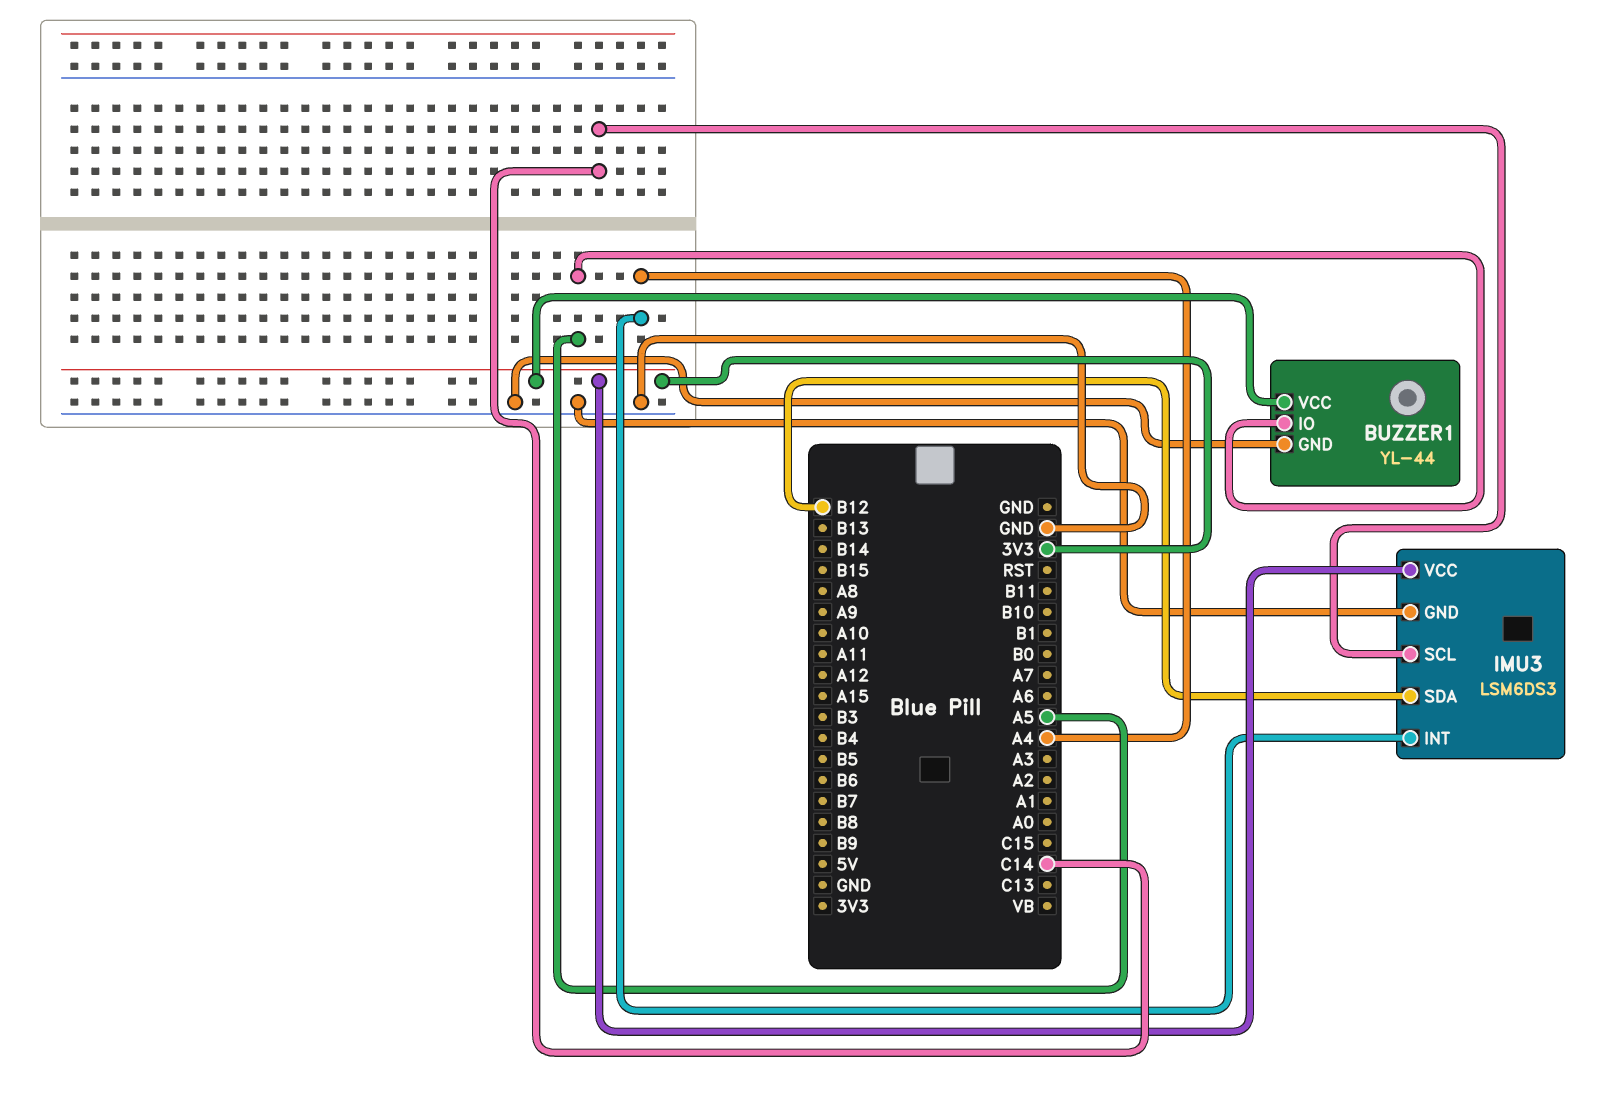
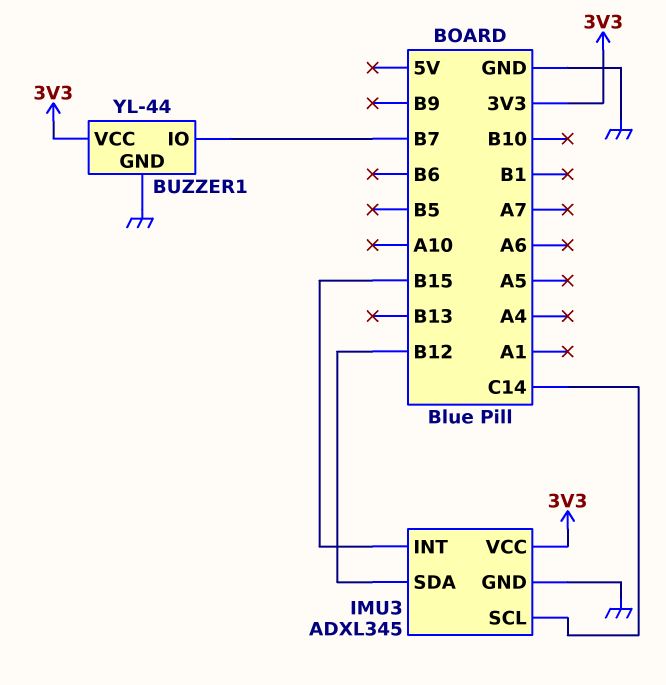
BUZZER1 pin IO: A5 -> B7
IMU3: LSM6DS3 -> ADXL345
IMU3 pin INT: A4 -> B15

